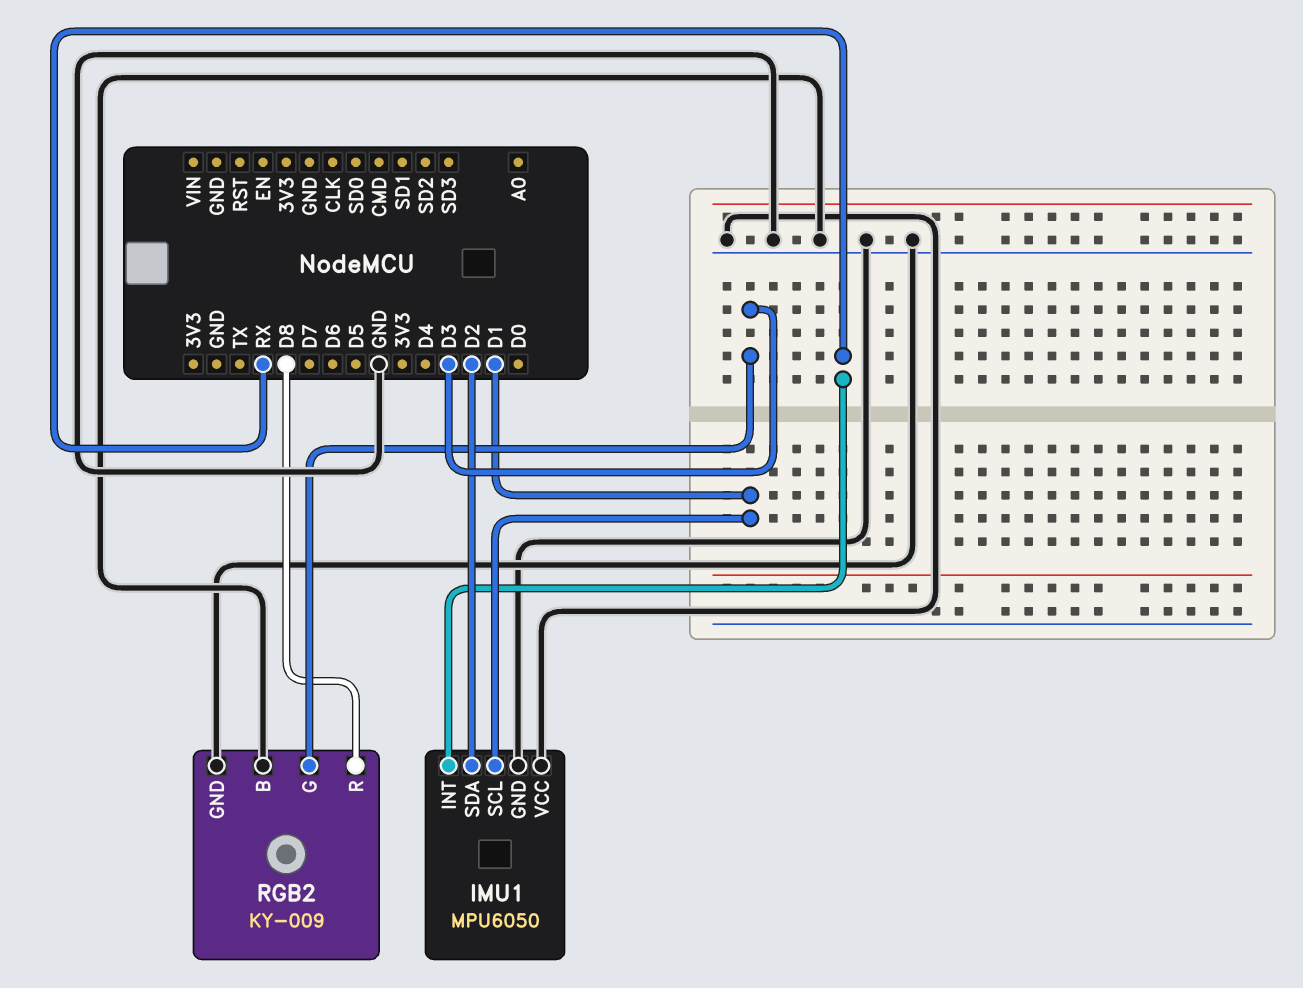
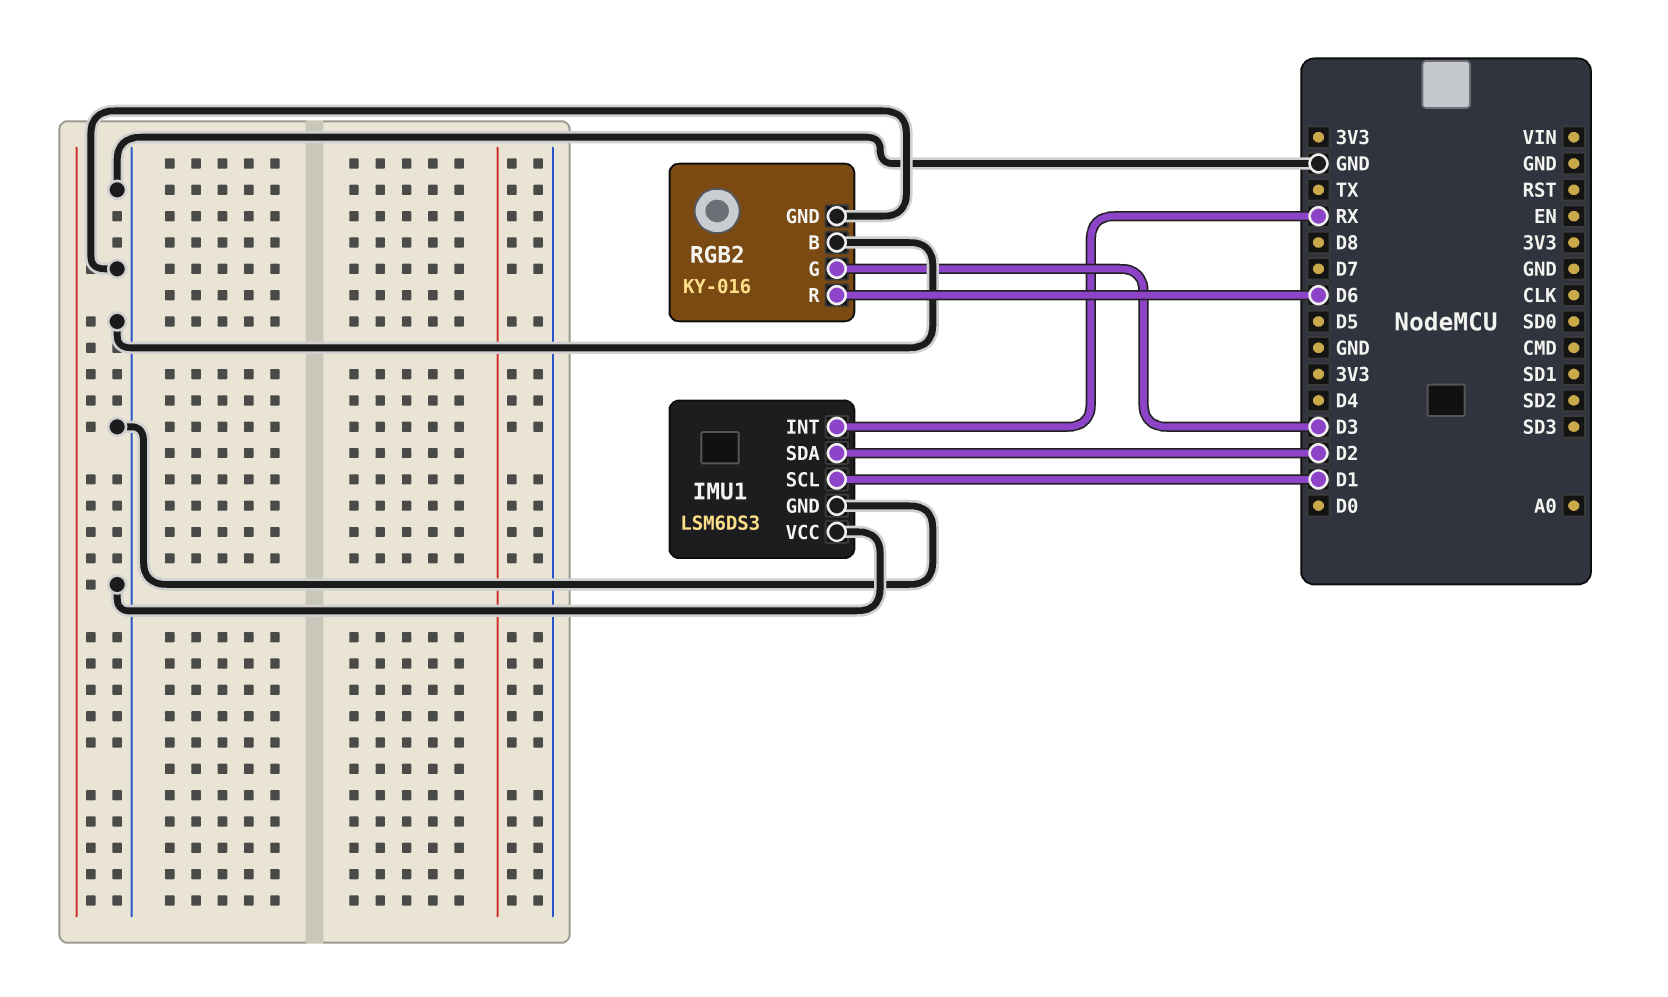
IMU1: MPU6050 -> LSM6DS3
RGB2: KY-009 -> KY-016
RGB2 pin R: D8 -> D6

